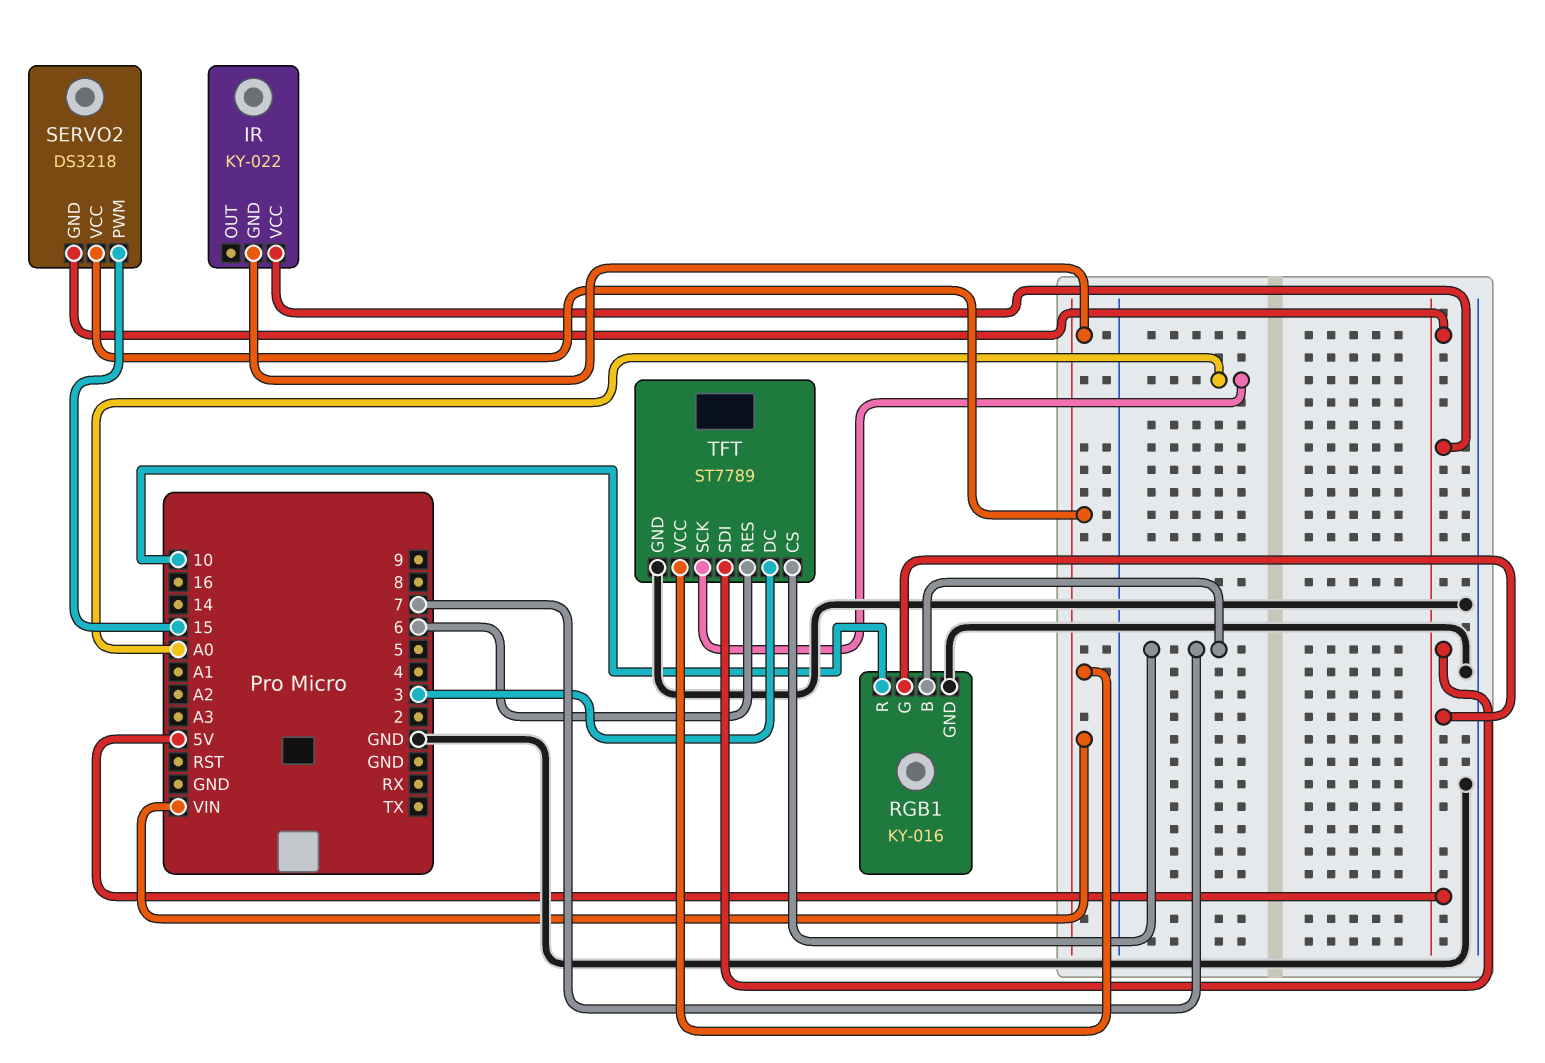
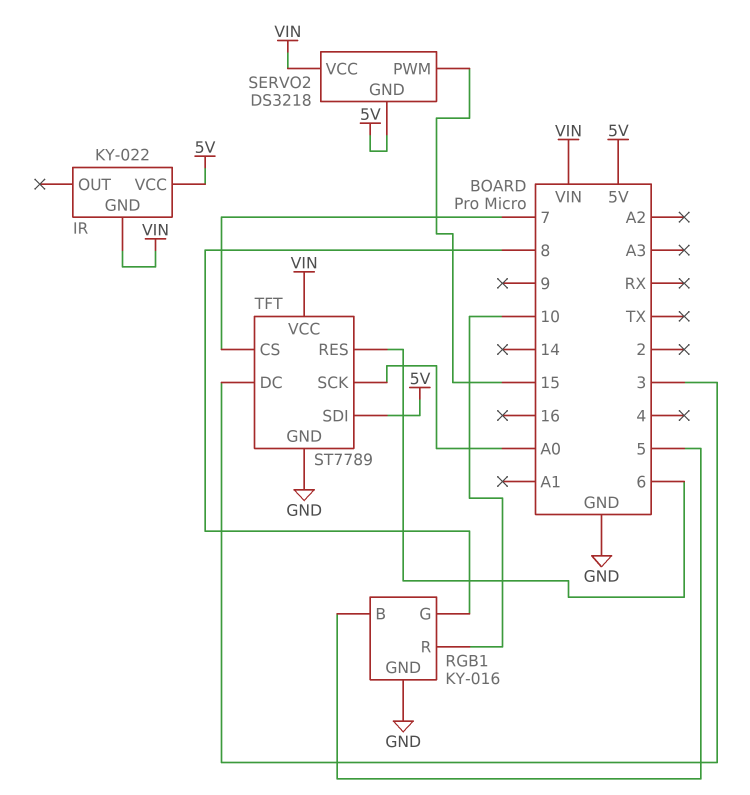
RGB1 pin B: 7 -> 5
RGB1 pin G: 5V -> 8

